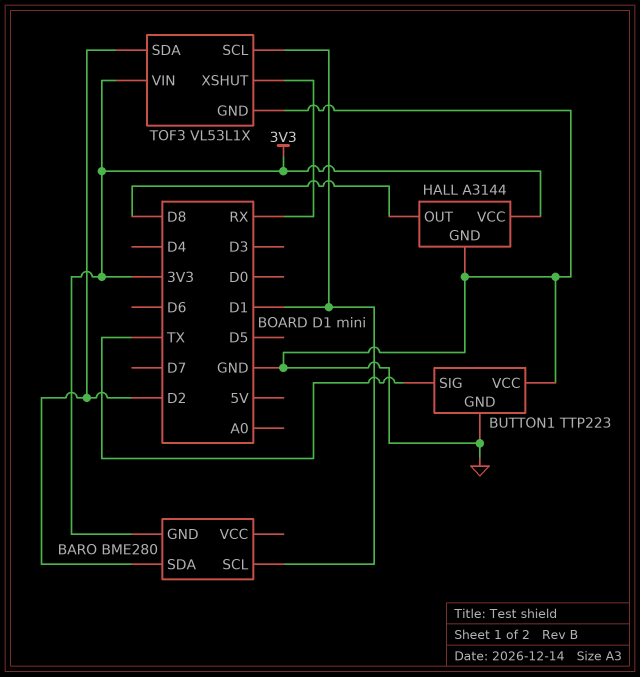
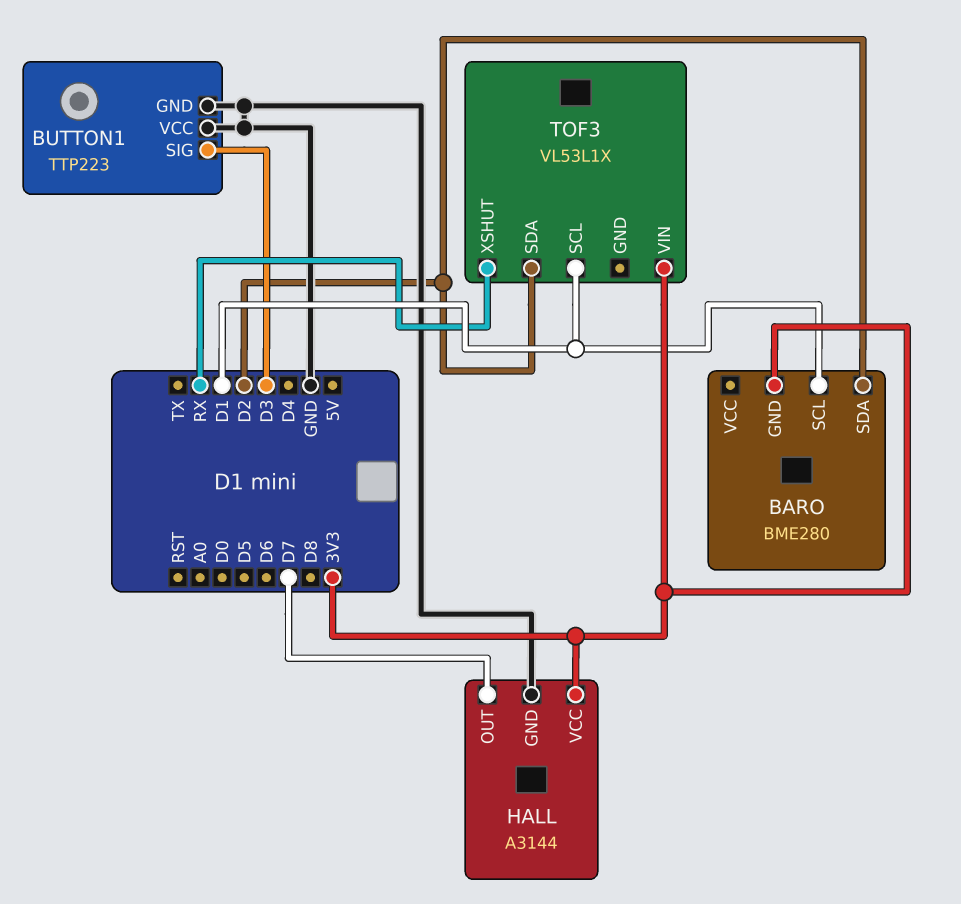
BUTTON1 pin SIG: TX -> D3
HALL pin OUT: D8 -> D7
TOF3 pin GND: GND -> none

